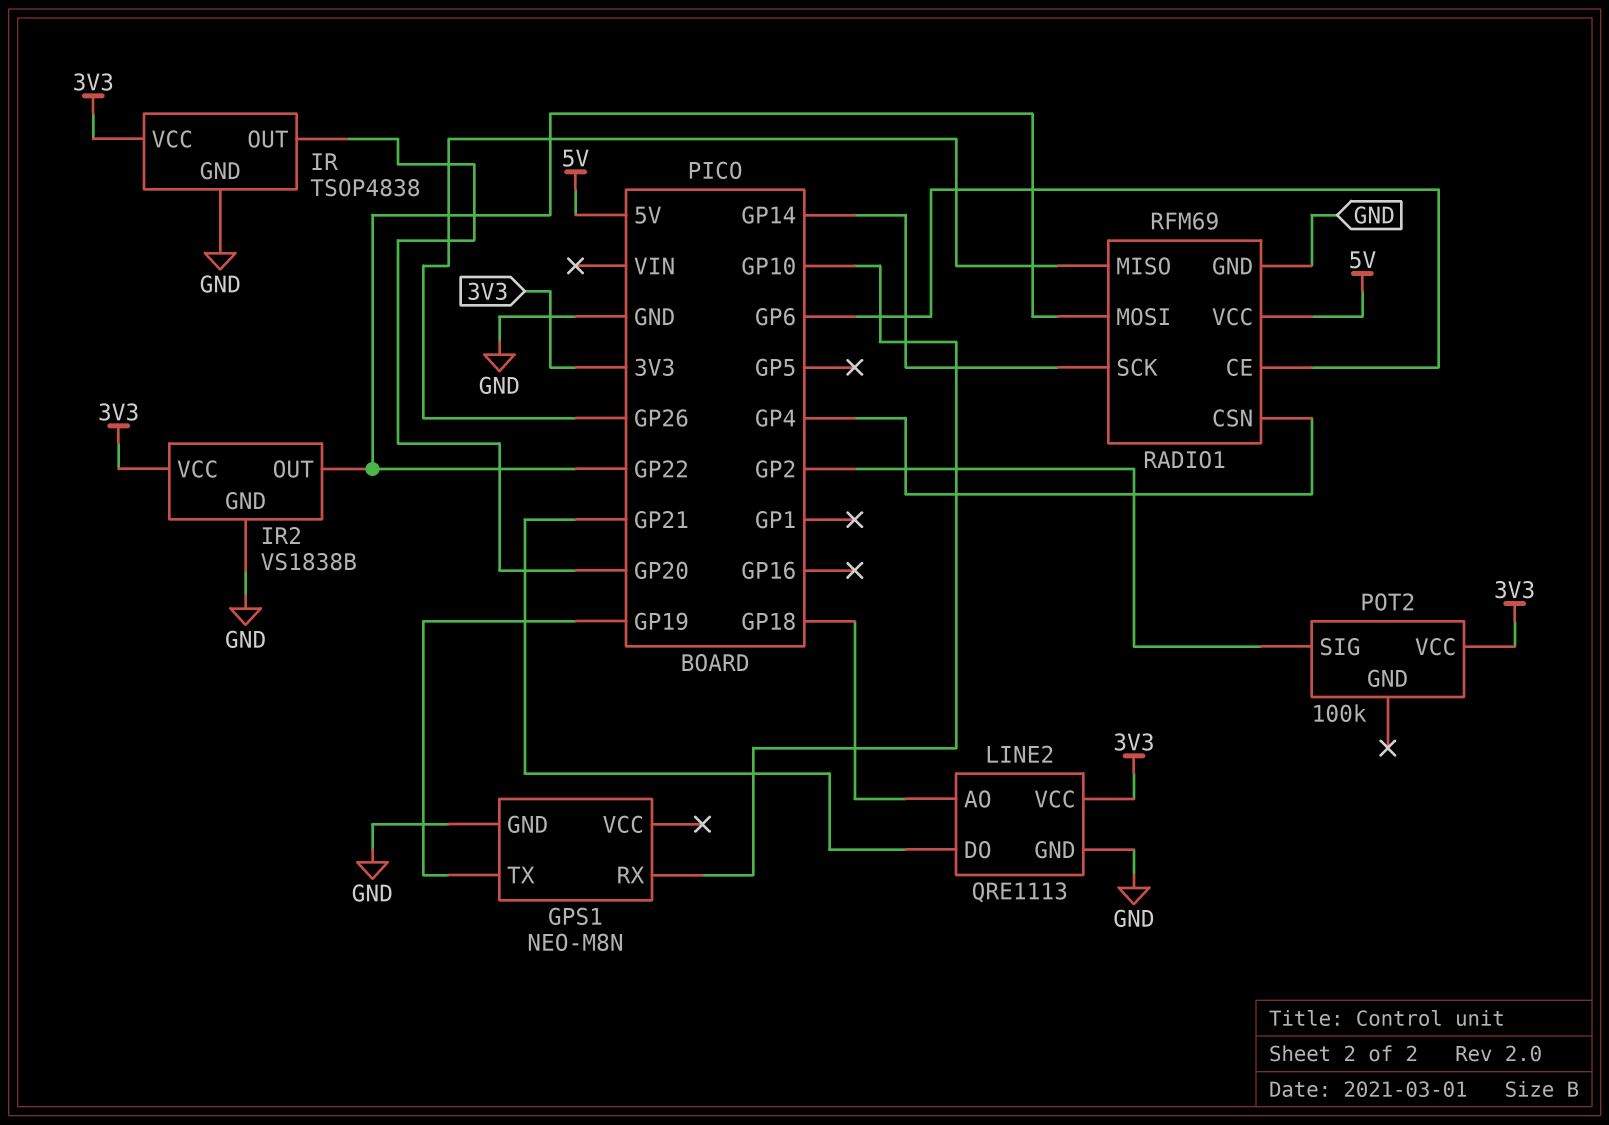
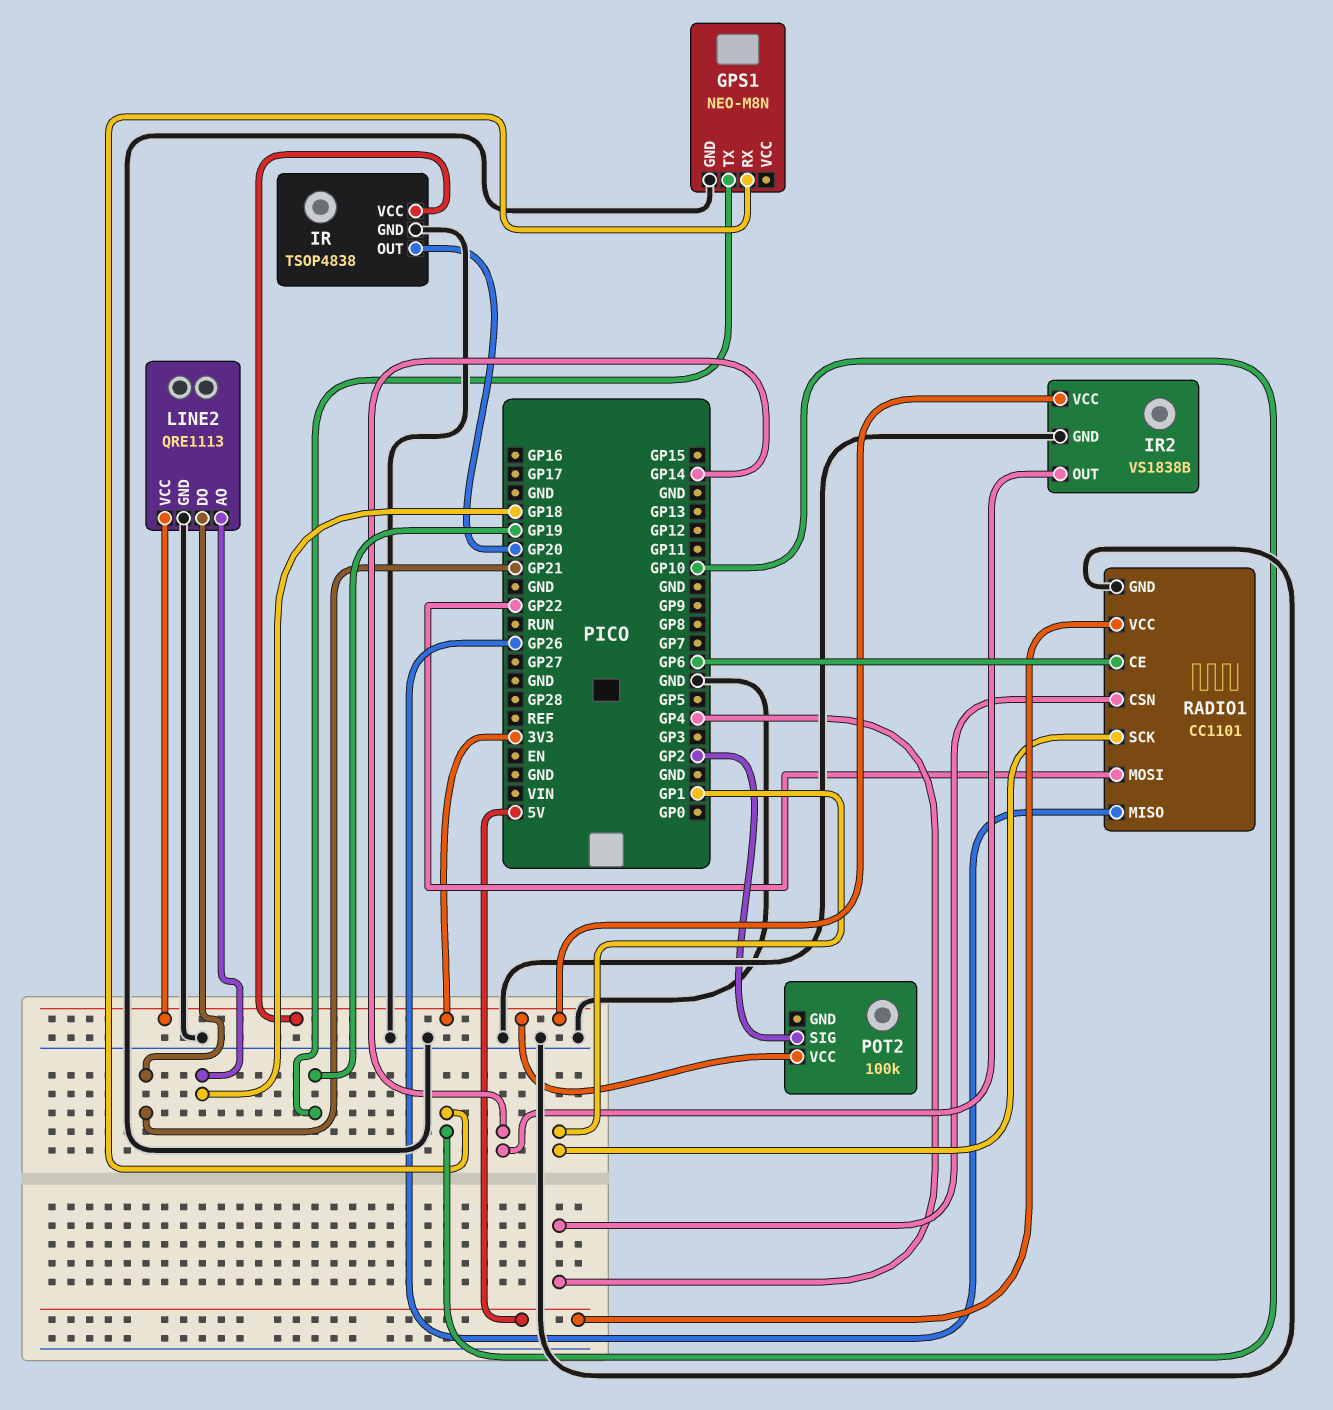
IR2 pin OUT: GP22 -> GP14
RADIO1: RFM69 -> CC1101
RADIO1 pin SCK: GP14 -> GP1

